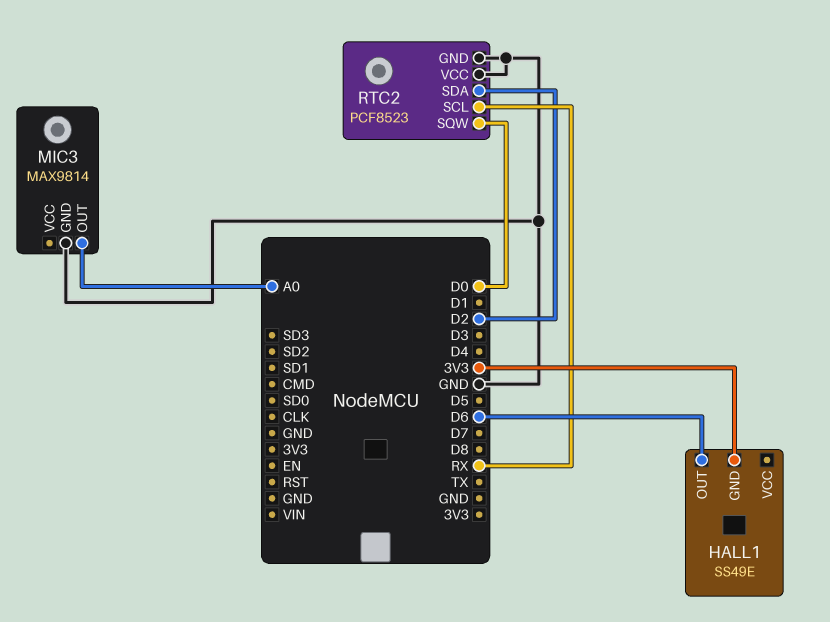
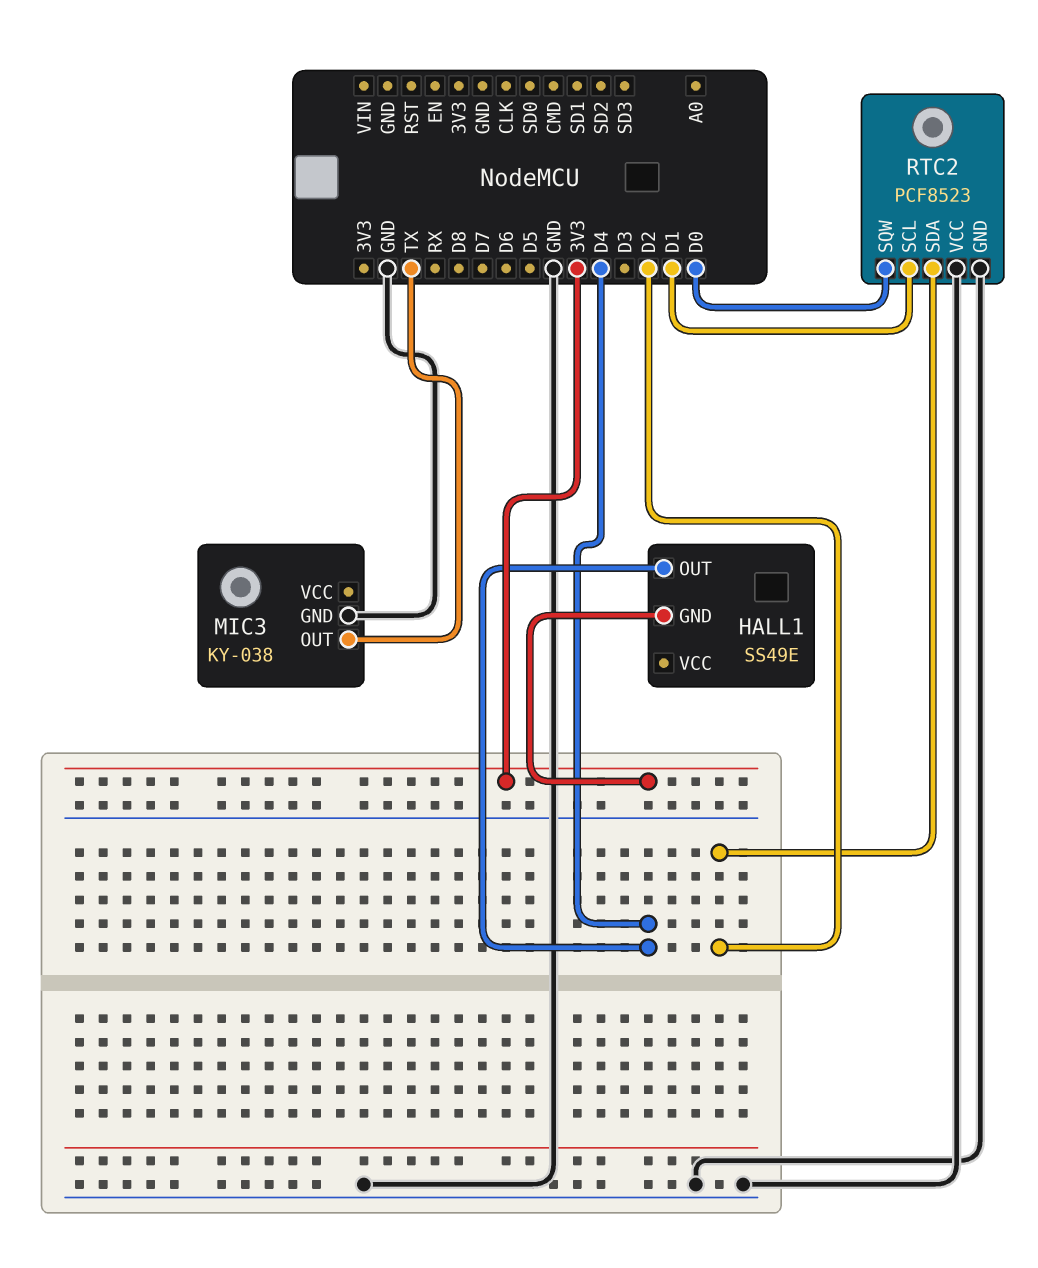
HALL1 pin OUT: D6 -> D4
MIC3: MAX9814 -> KY-038
MIC3 pin OUT: A0 -> TX
RTC2 pin SCL: RX -> D1

